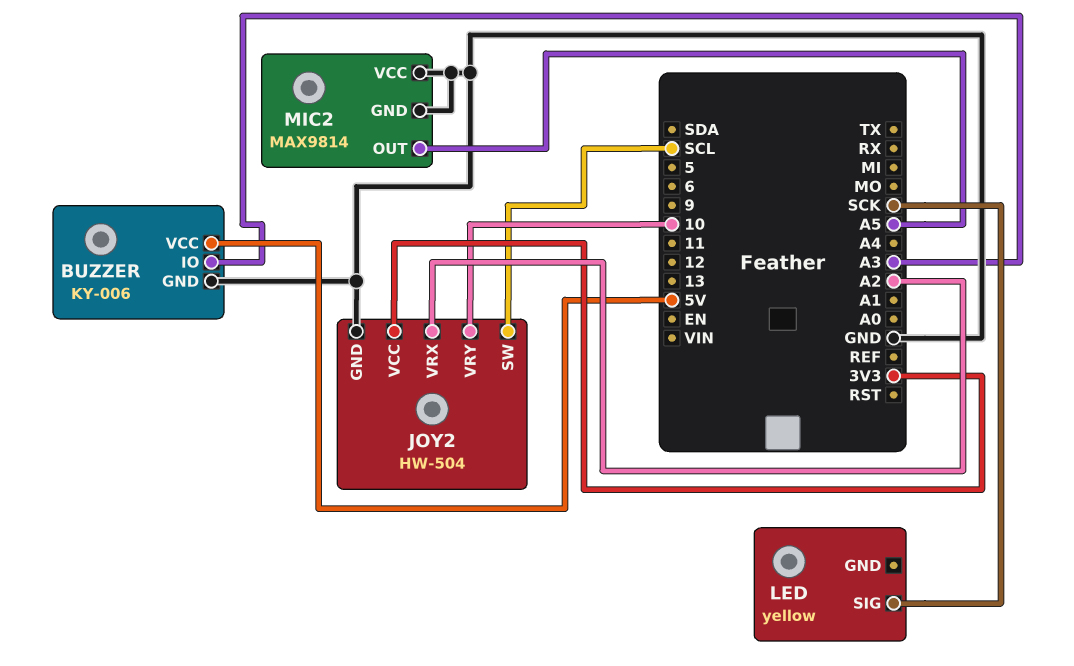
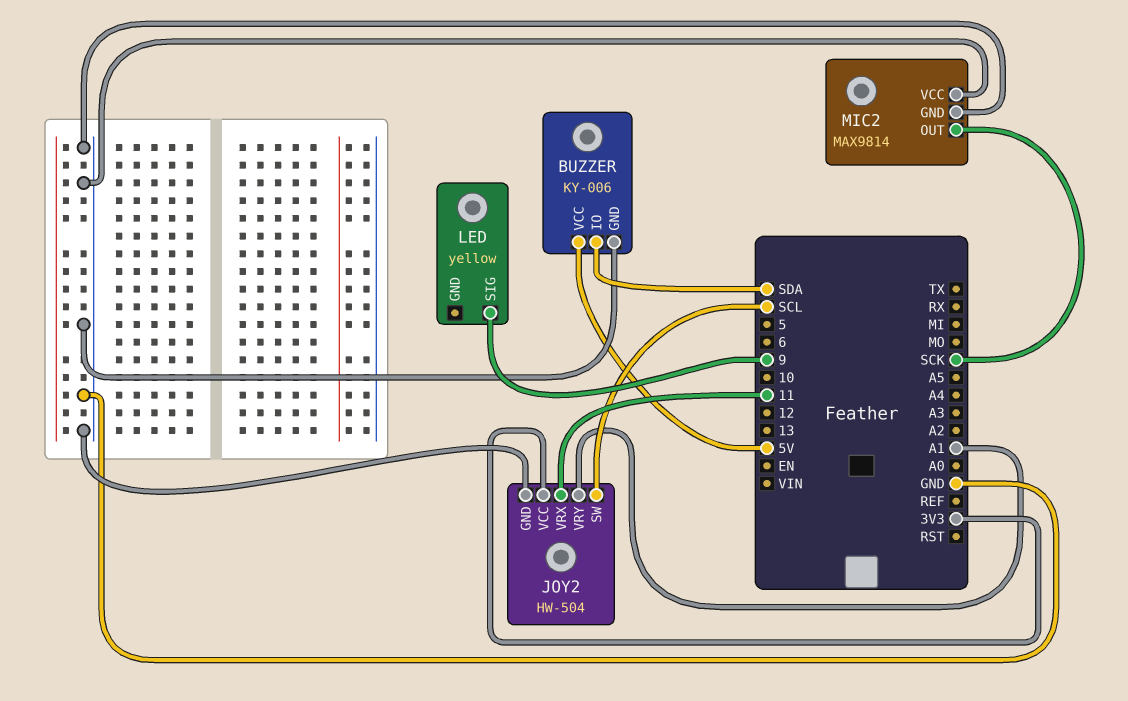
BUZZER pin IO: A3 -> SDA
JOY2 pin VRX: A2 -> 11
JOY2 pin VRY: 10 -> A1
LED pin SIG: SCK -> 9
MIC2 pin OUT: A5 -> SCK

